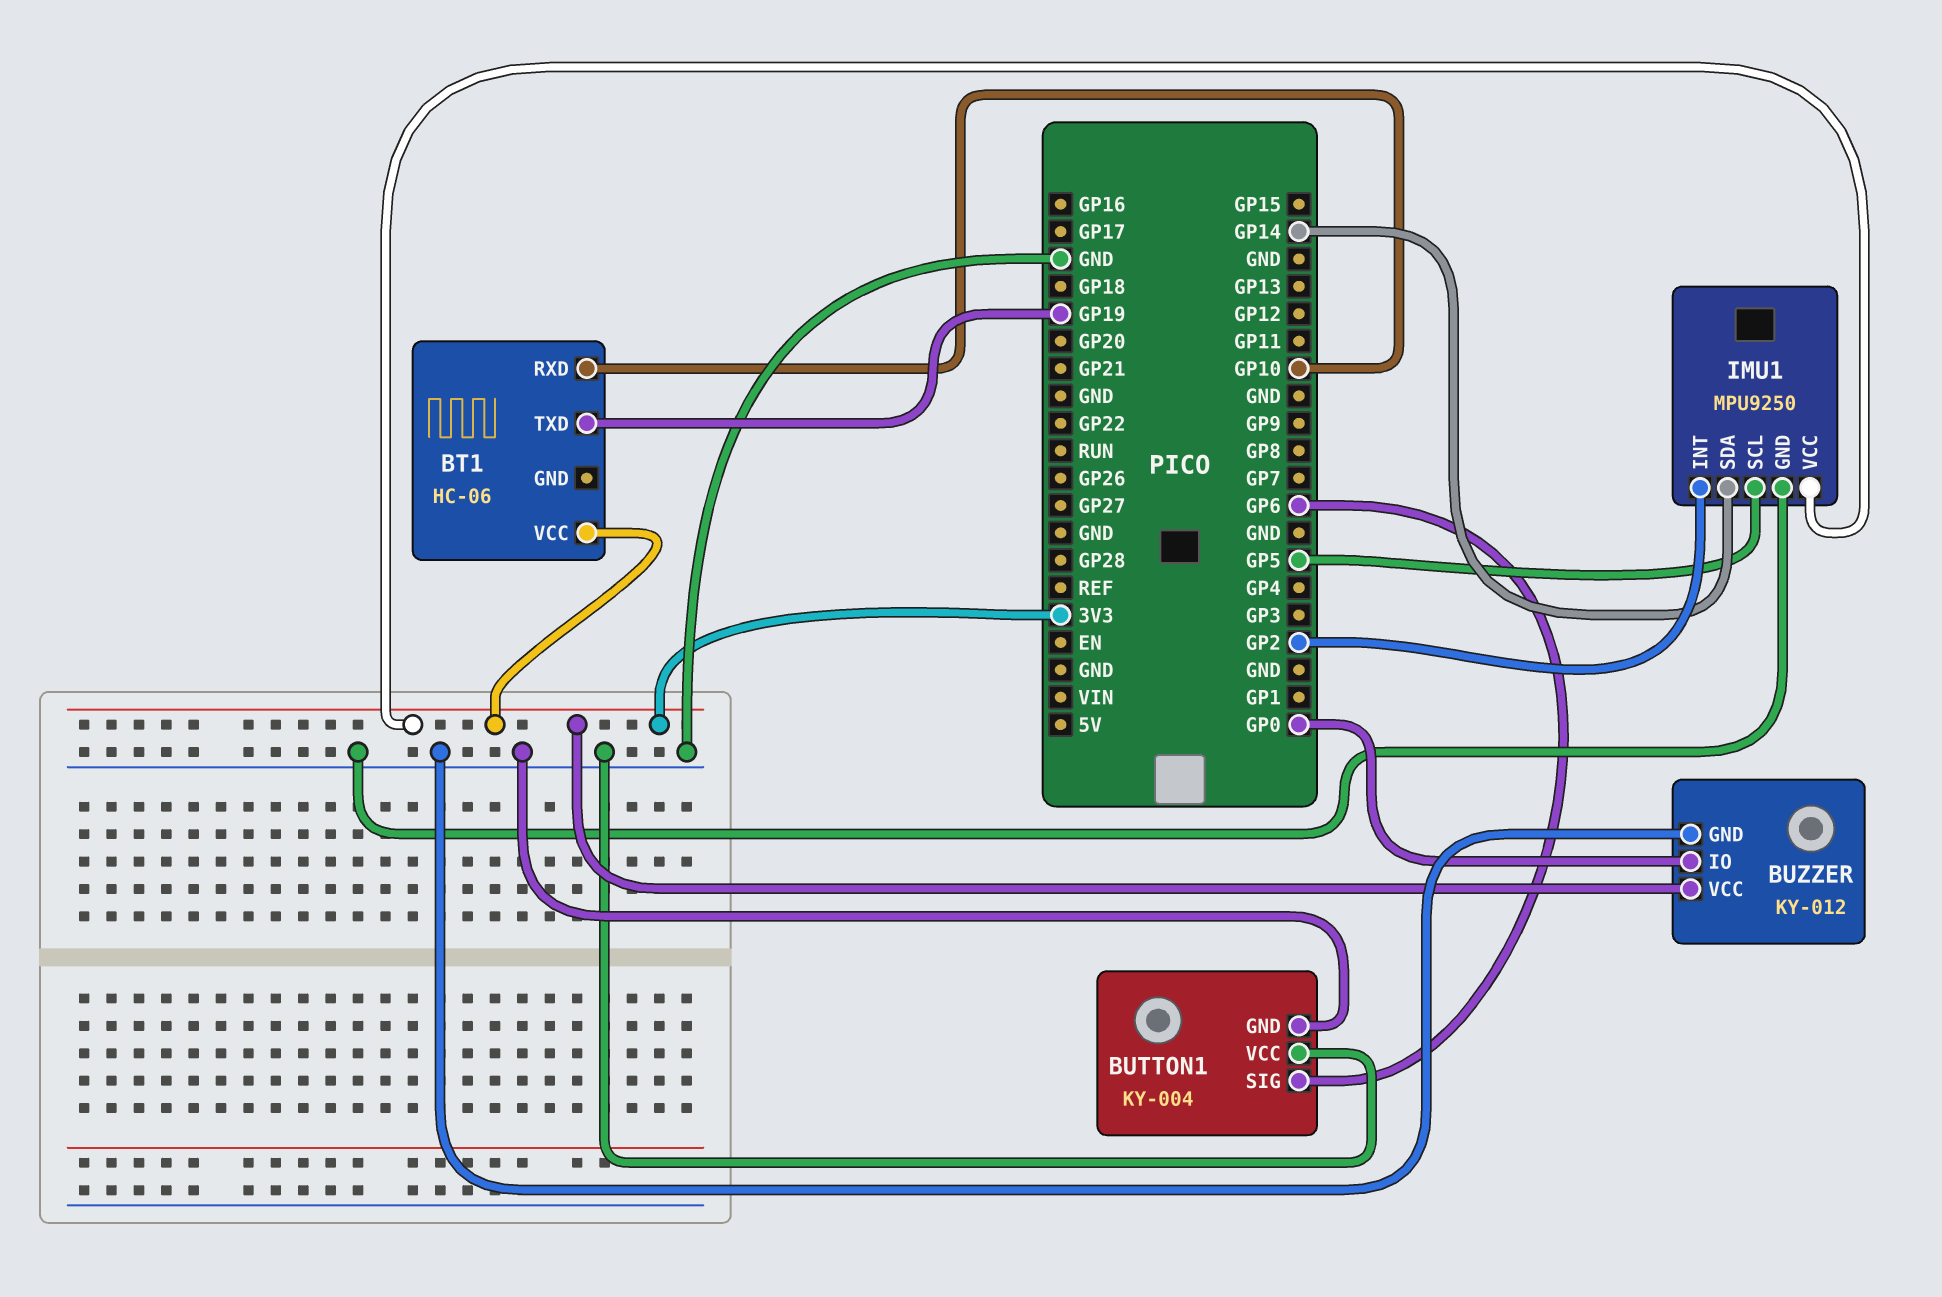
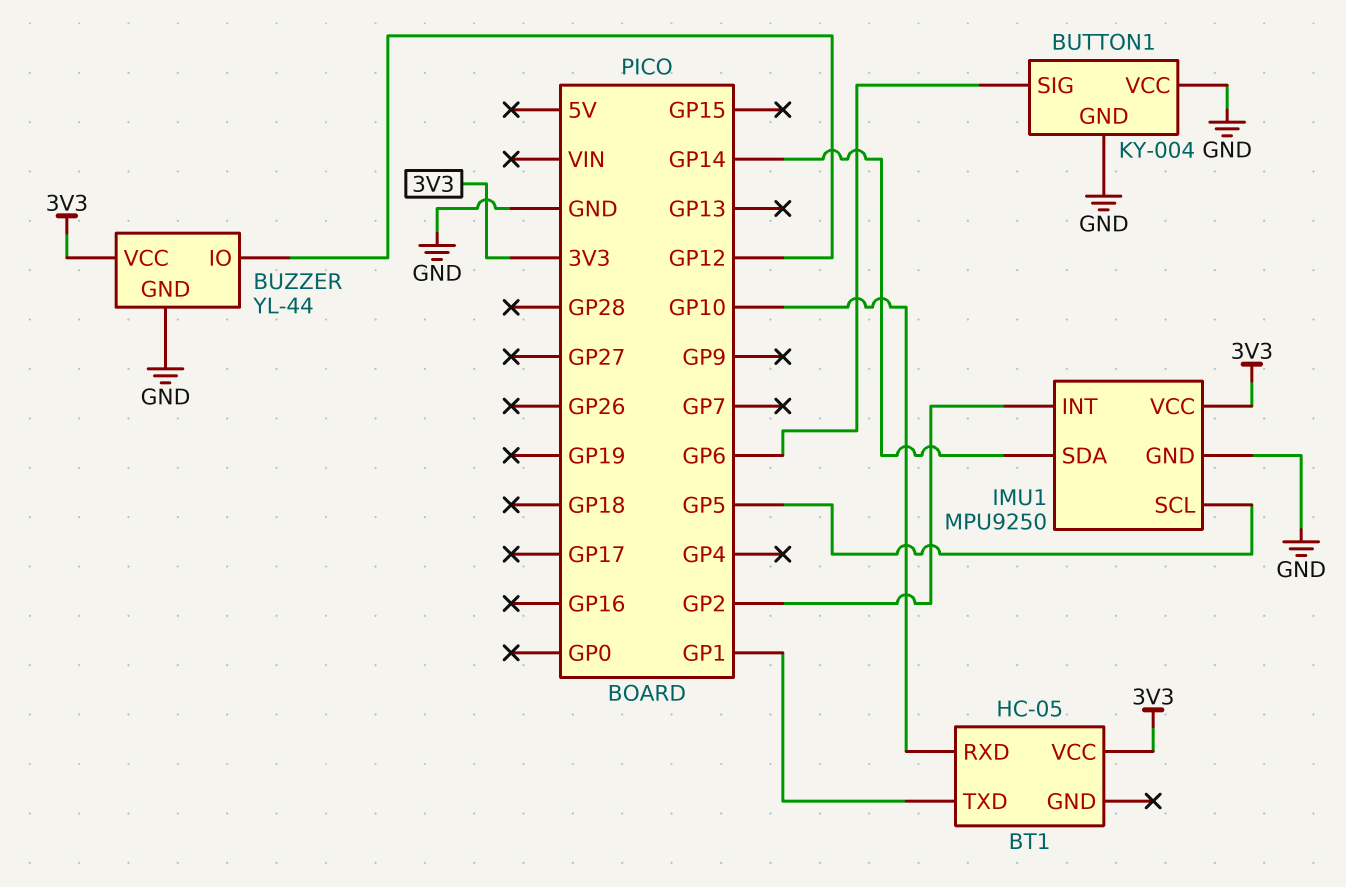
BT1: HC-06 -> HC-05
BT1 pin TXD: GP19 -> GP1
BUZZER: KY-012 -> YL-44
BUZZER pin IO: GP0 -> GP12

